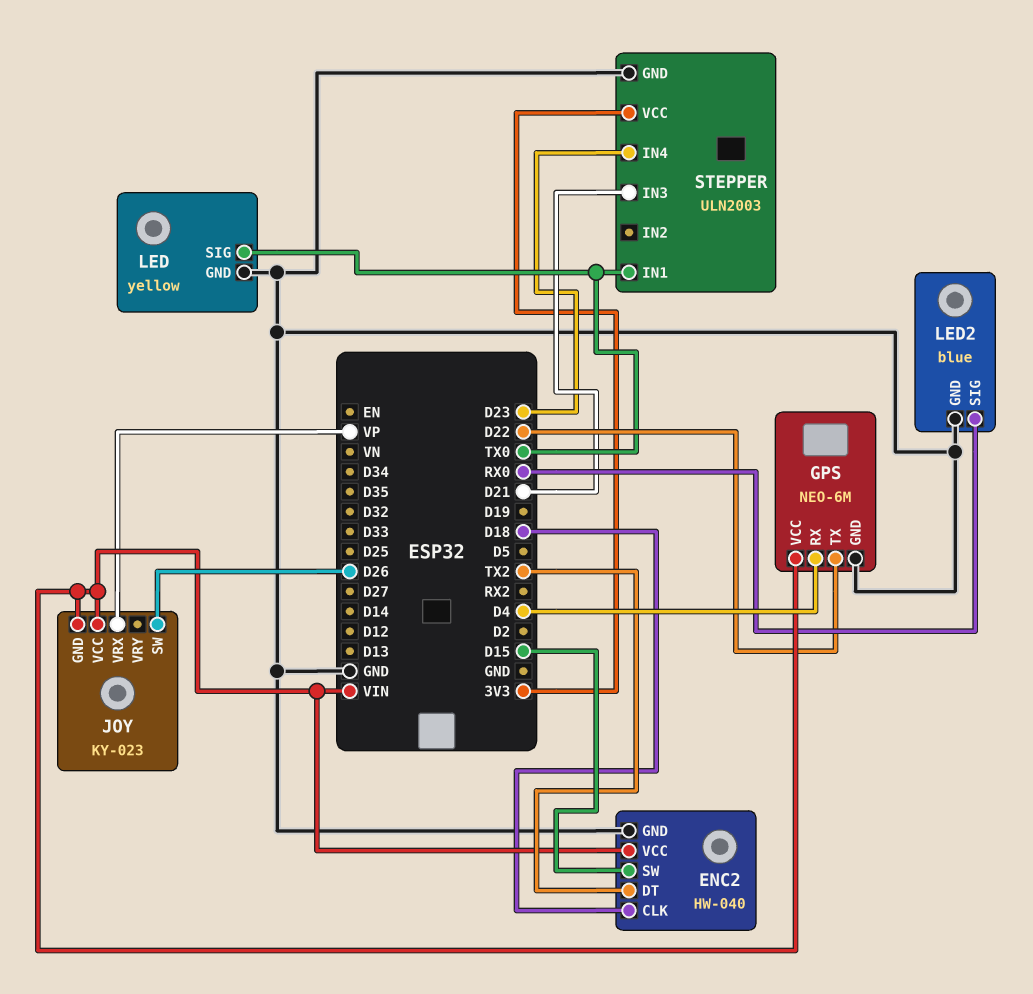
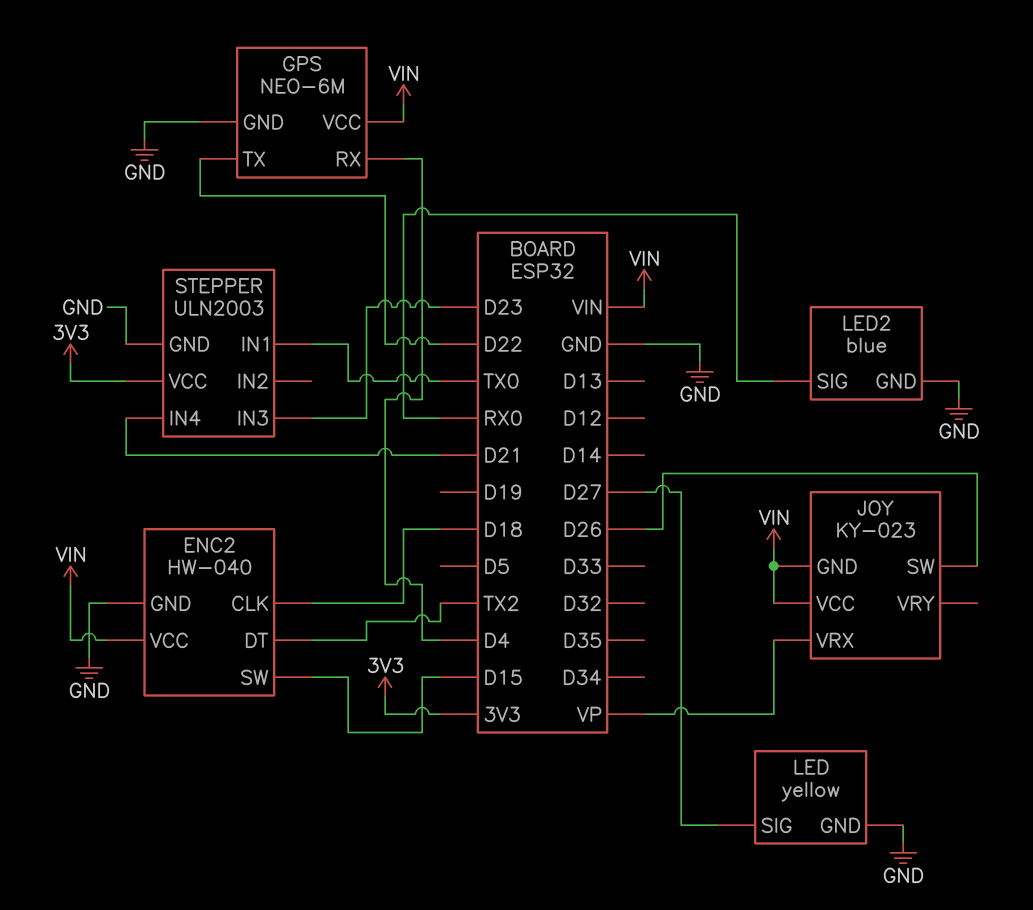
LED pin SIG: TX0 -> D27
STEPPER pin IN3: D21 -> D23
STEPPER pin IN4: D23 -> D21

